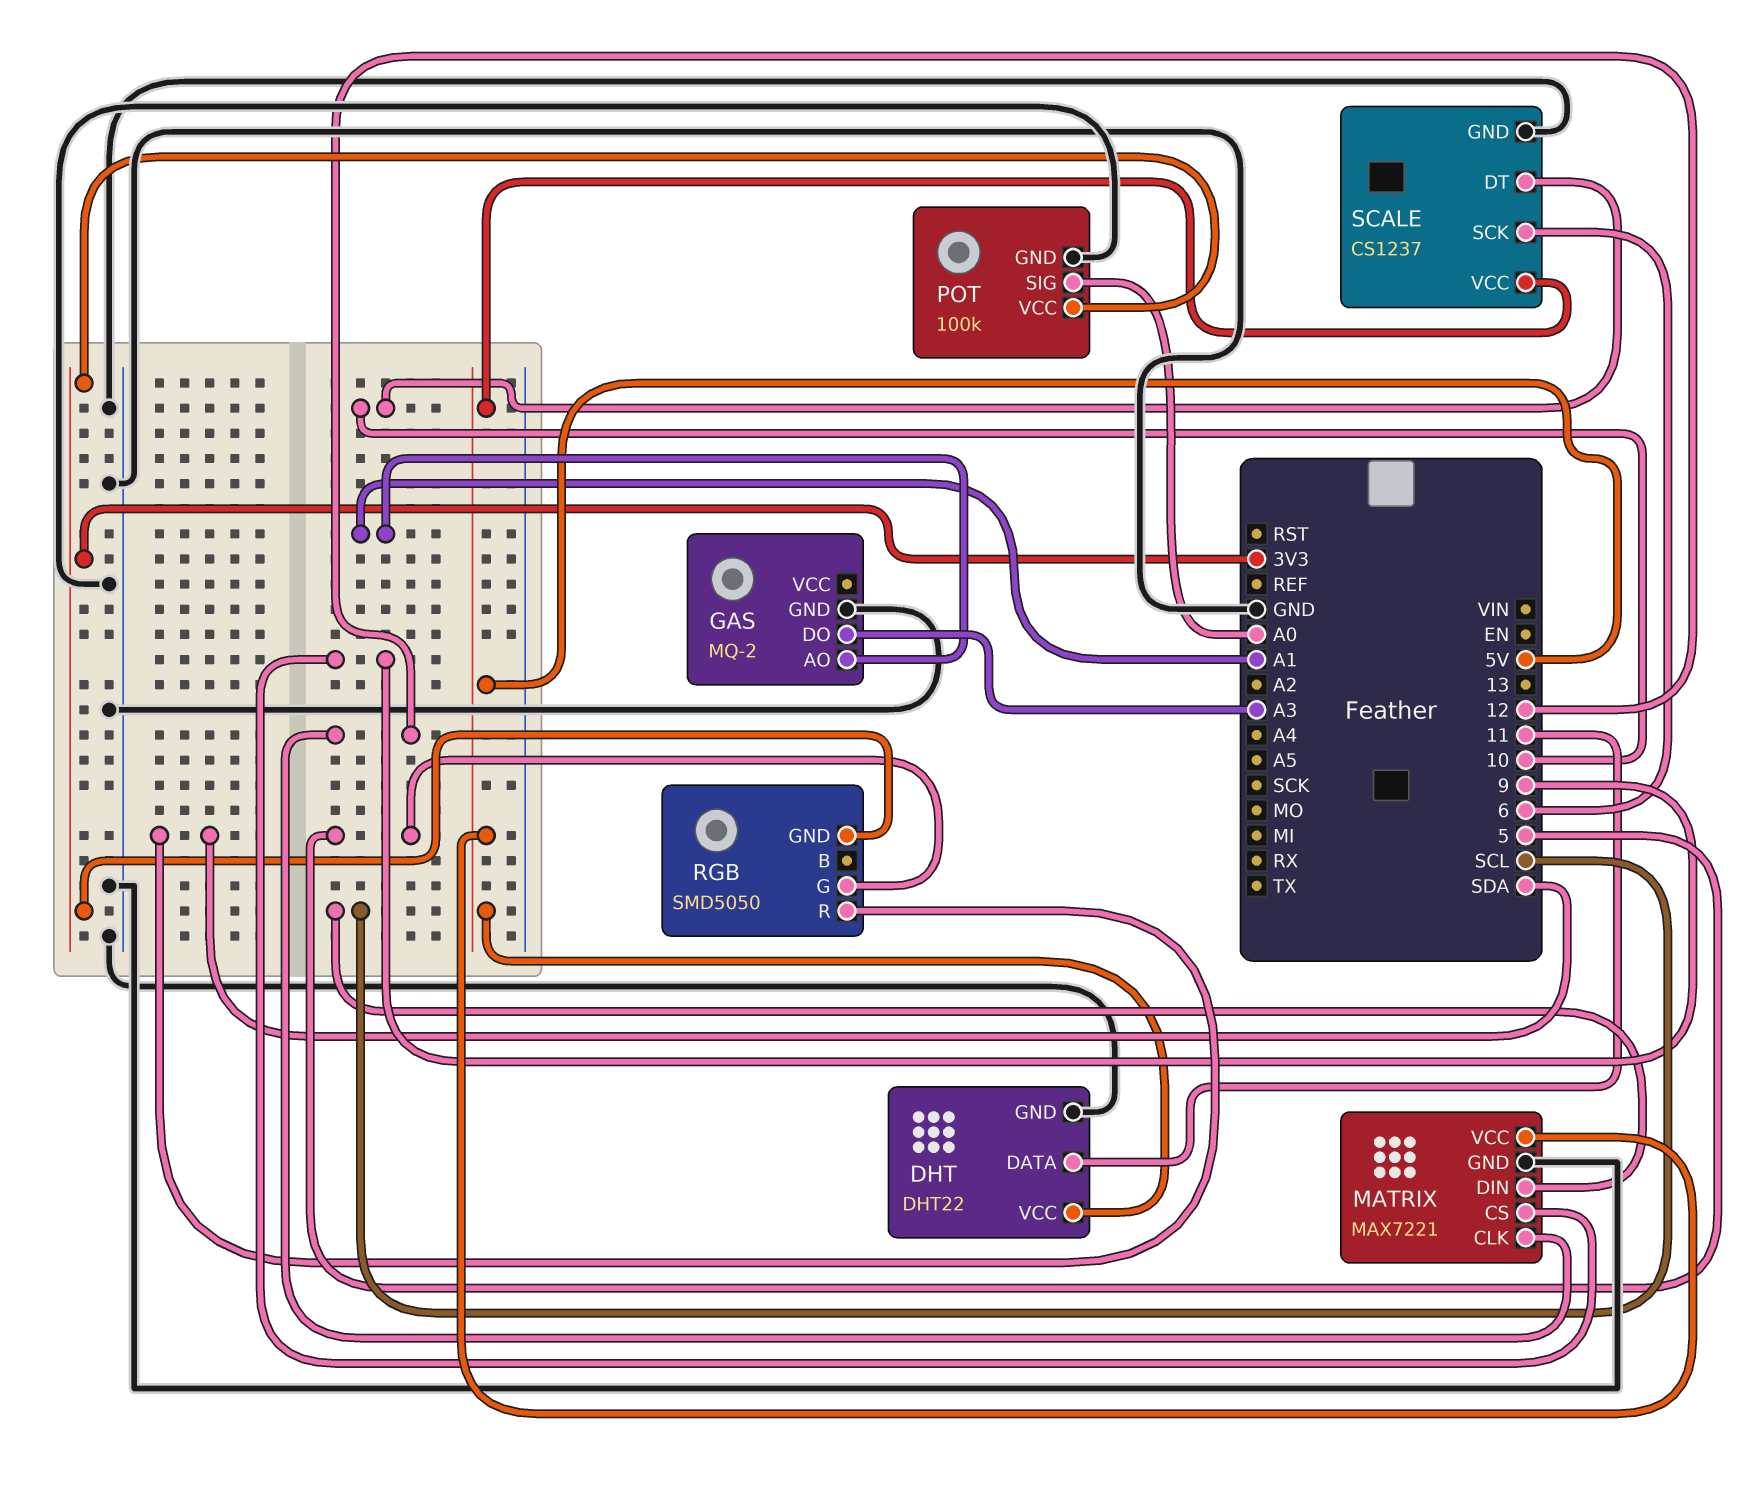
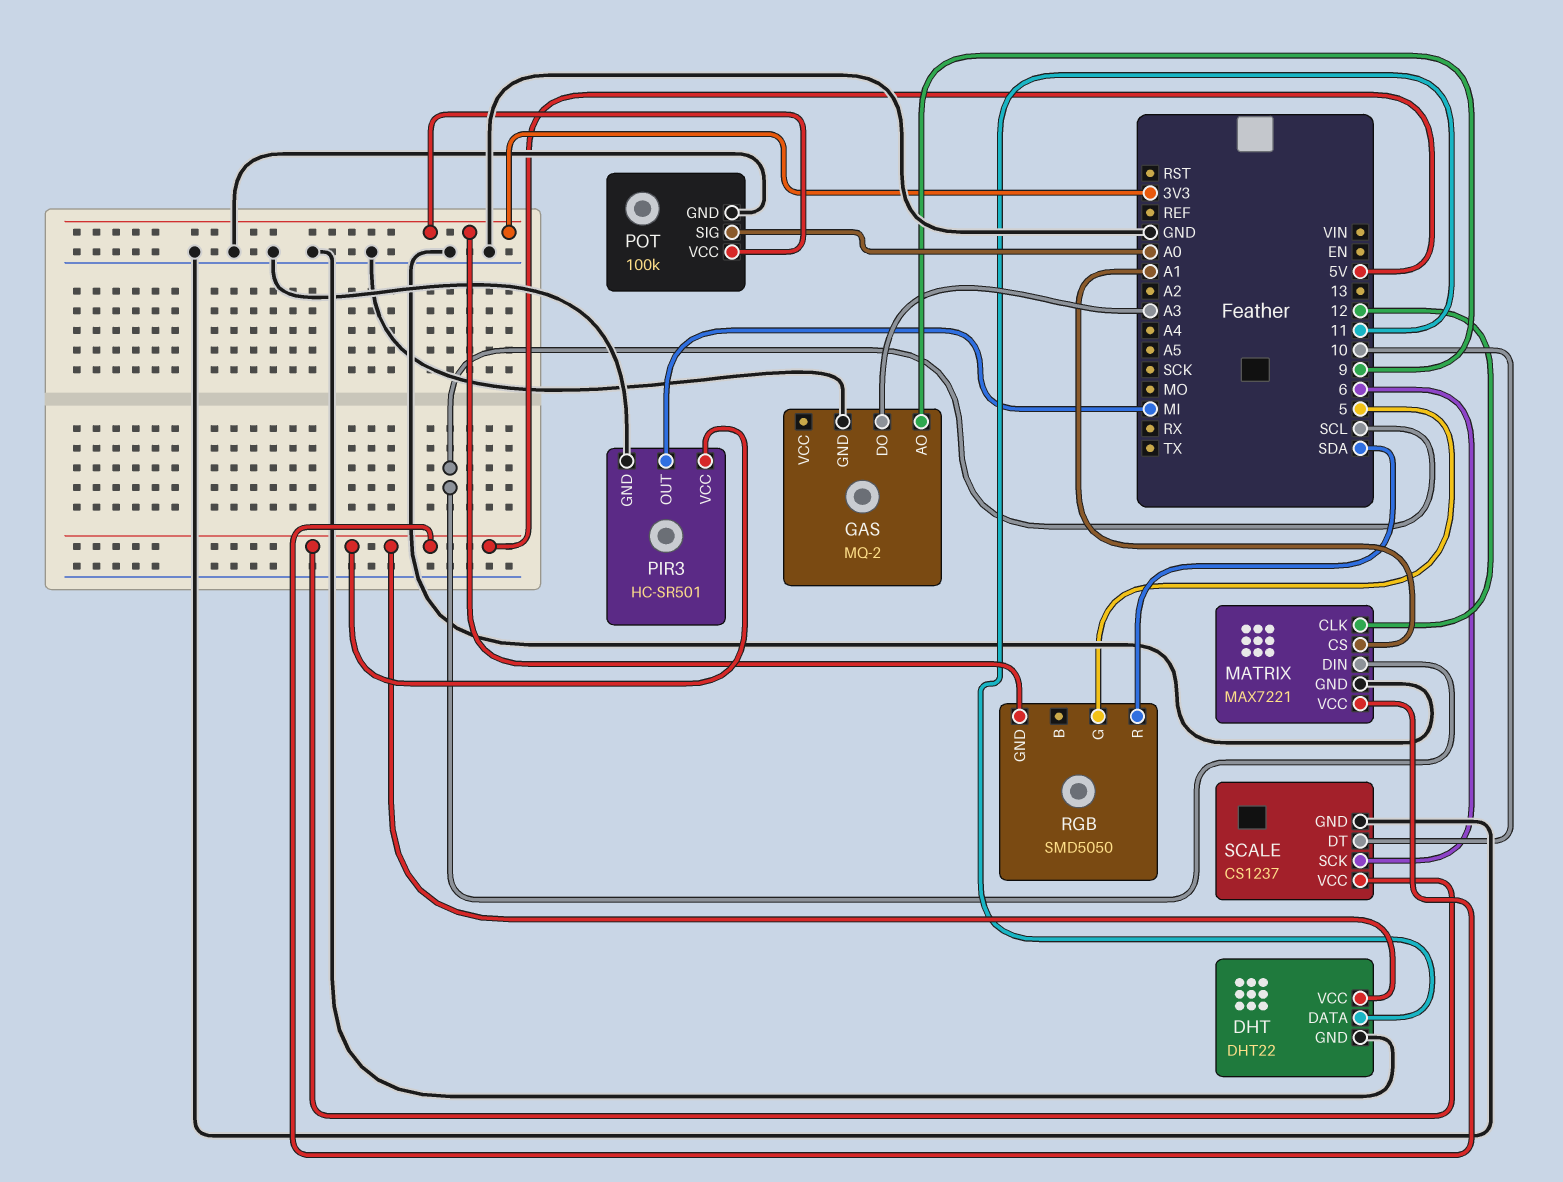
GAS pin AO: A1 -> 9
MATRIX pin CS: 9 -> A1
PIR3: none -> HC-SR501
PIR3 pin GND: none -> GND
PIR3 pin OUT: none -> MI
PIR3 pin VCC: none -> 5V

